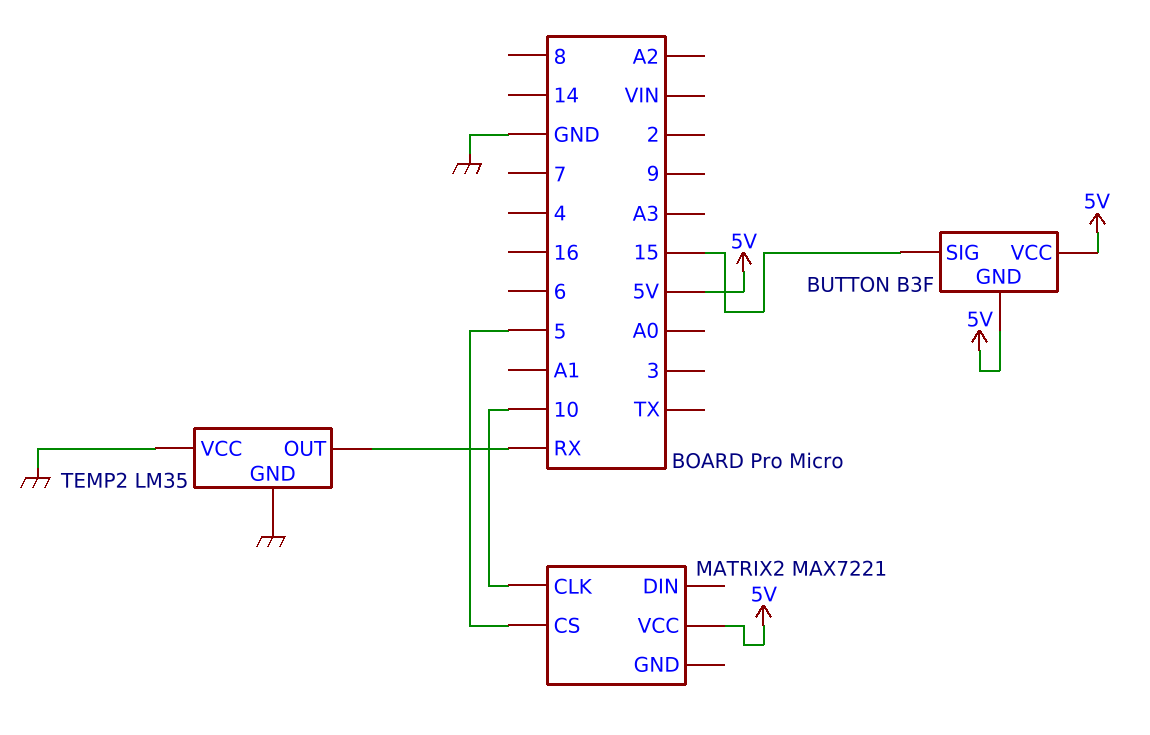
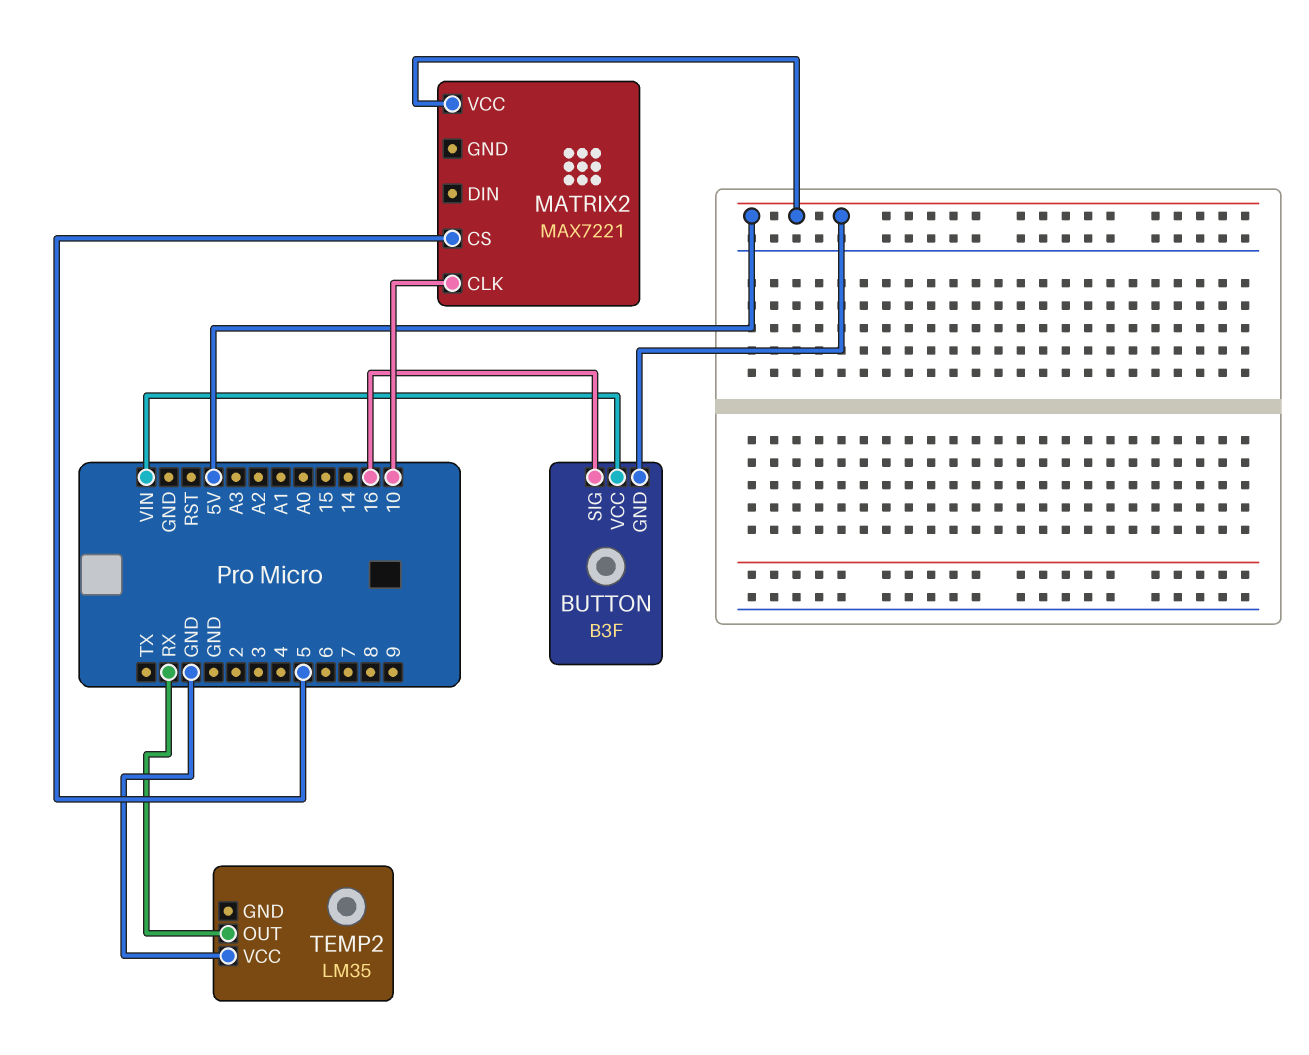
BUTTON pin SIG: 15 -> 16
BUTTON pin VCC: 5V -> VIN
TEMP2 pin GND: GND -> none

